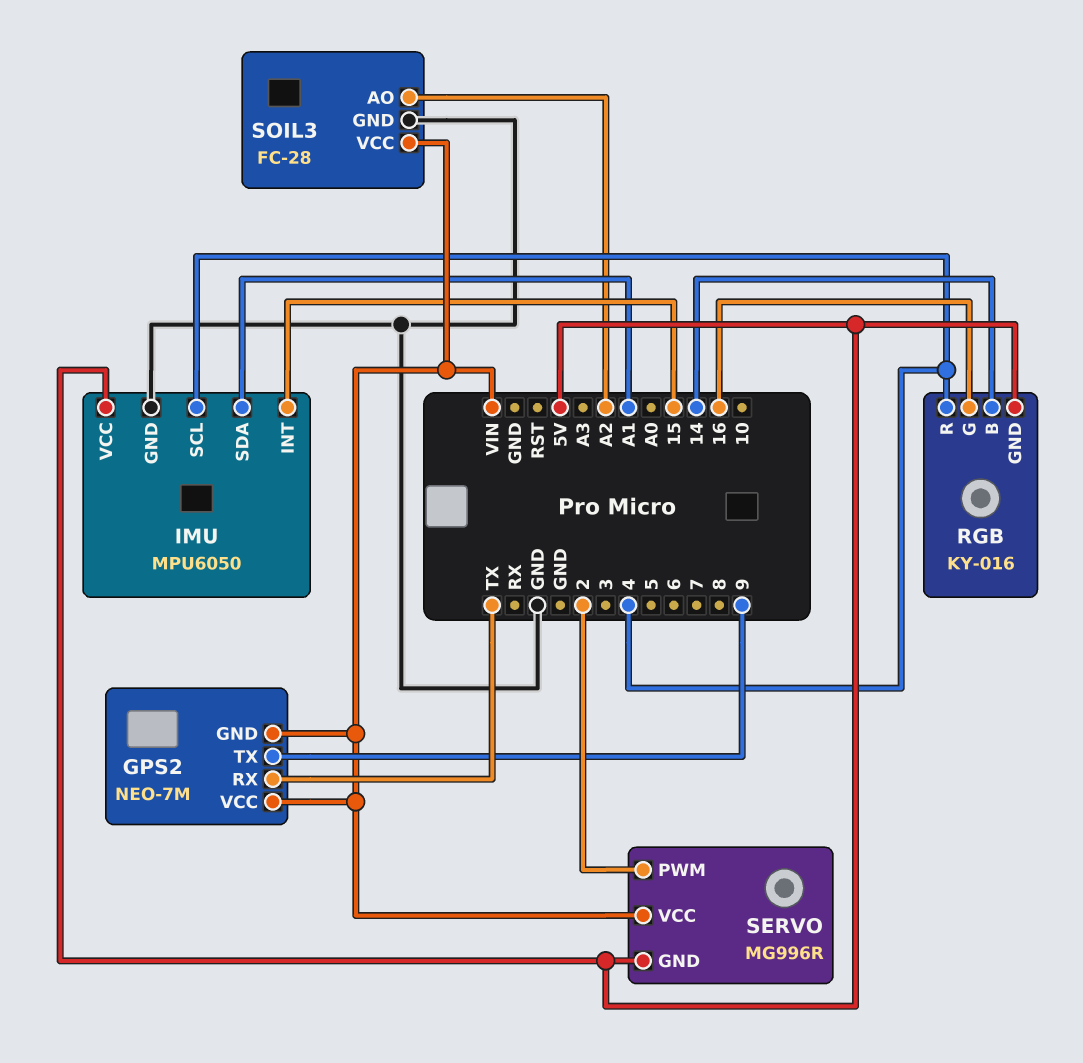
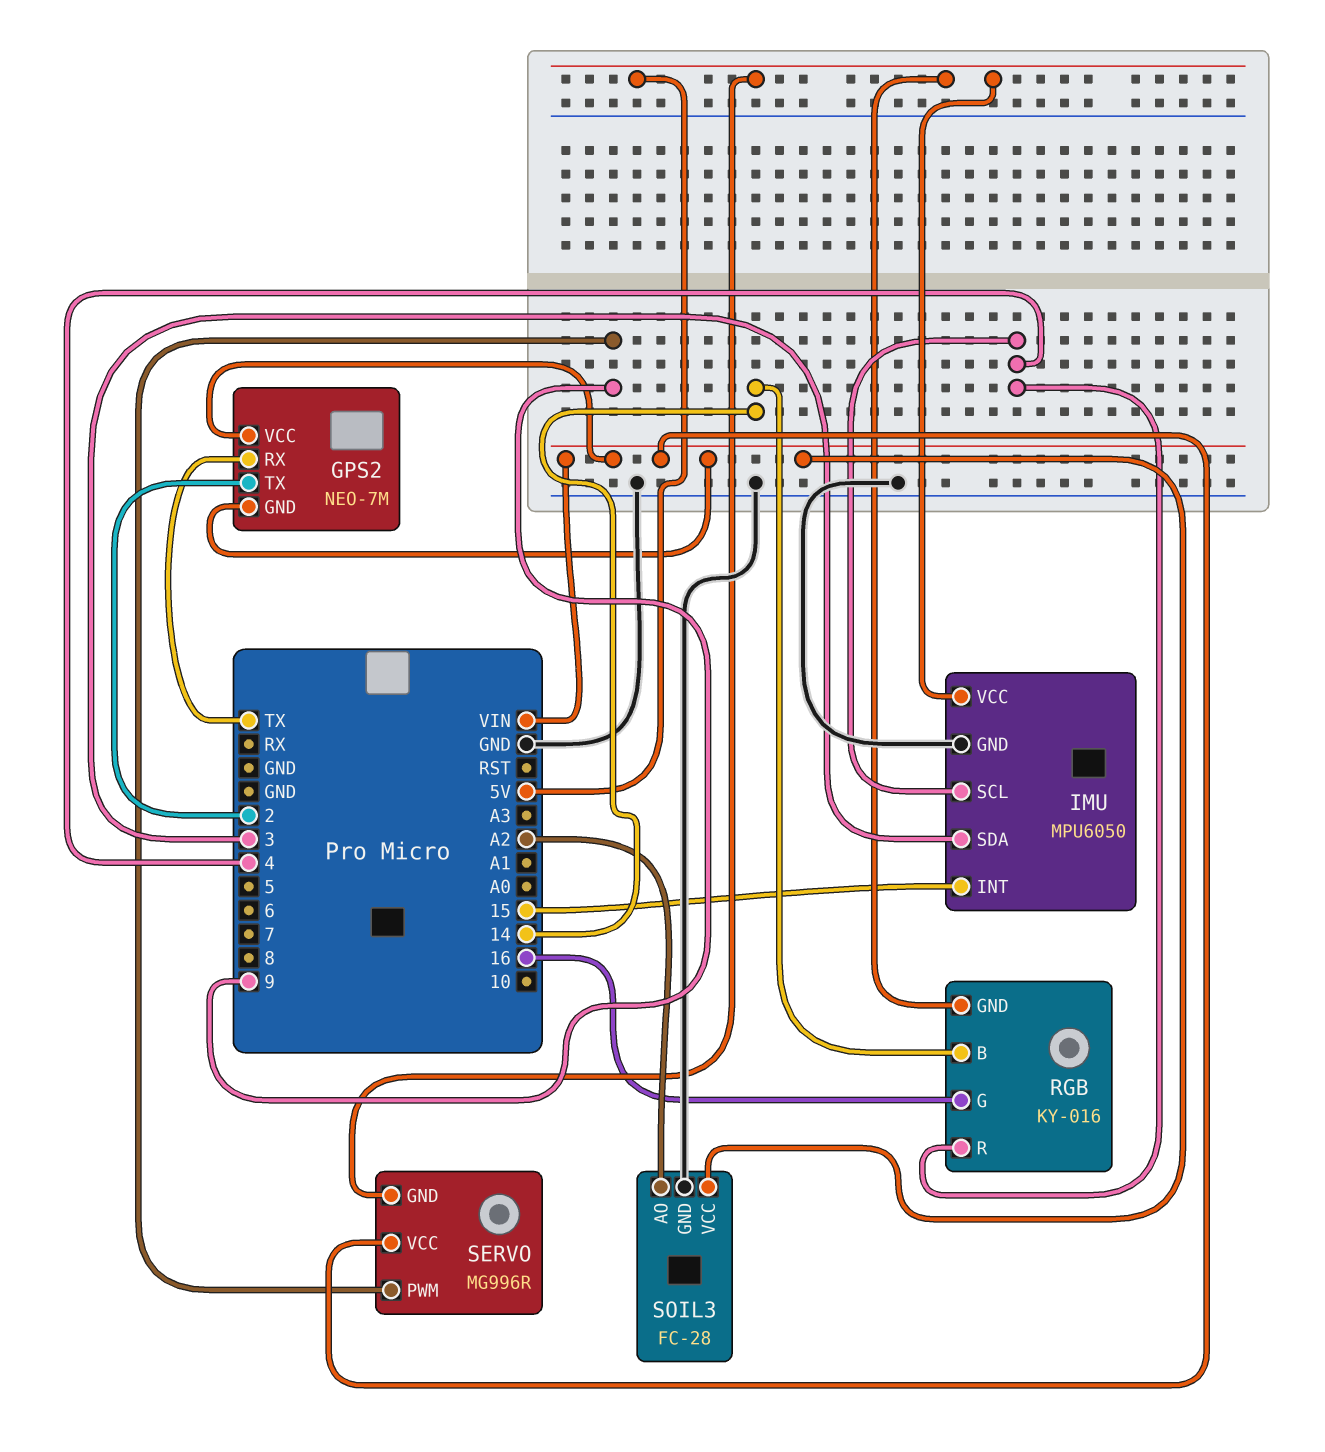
GPS2 pin TX: 9 -> 2
IMU pin SDA: A1 -> 3
SERVO pin PWM: 2 -> 9

